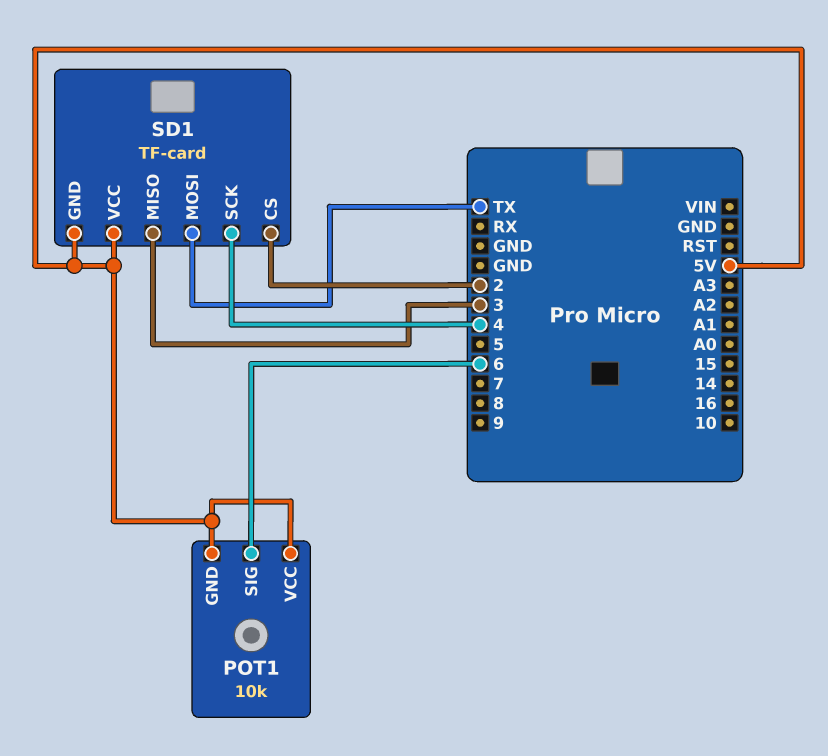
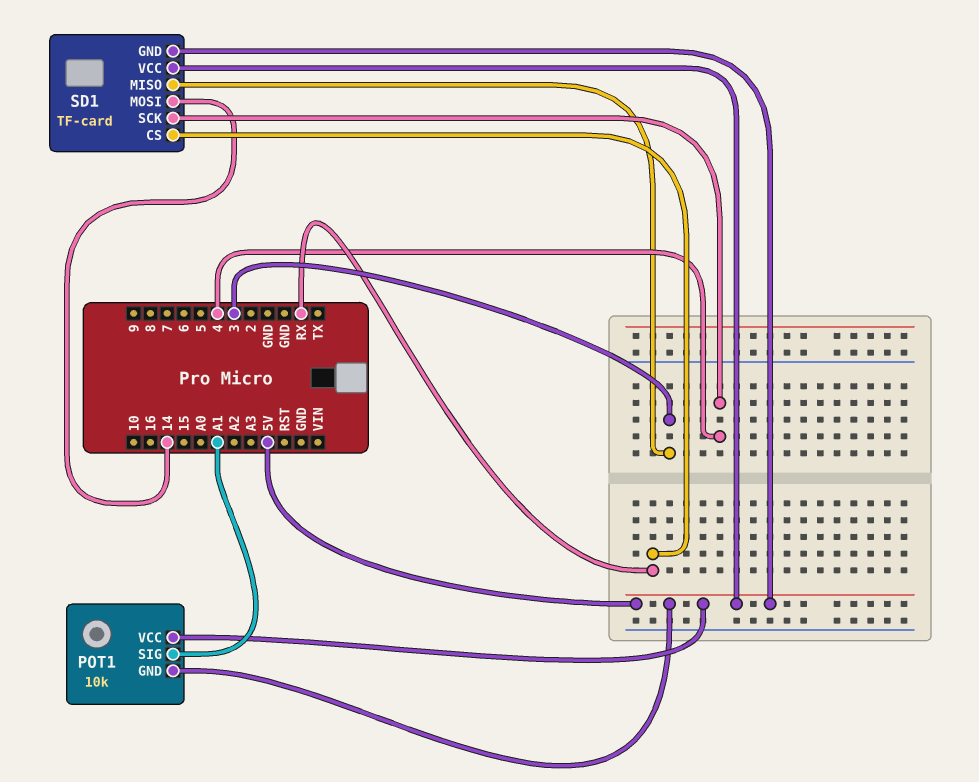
POT1 pin SIG: 6 -> A1
SD1 pin CS: 2 -> RX
SD1 pin MOSI: TX -> 14

